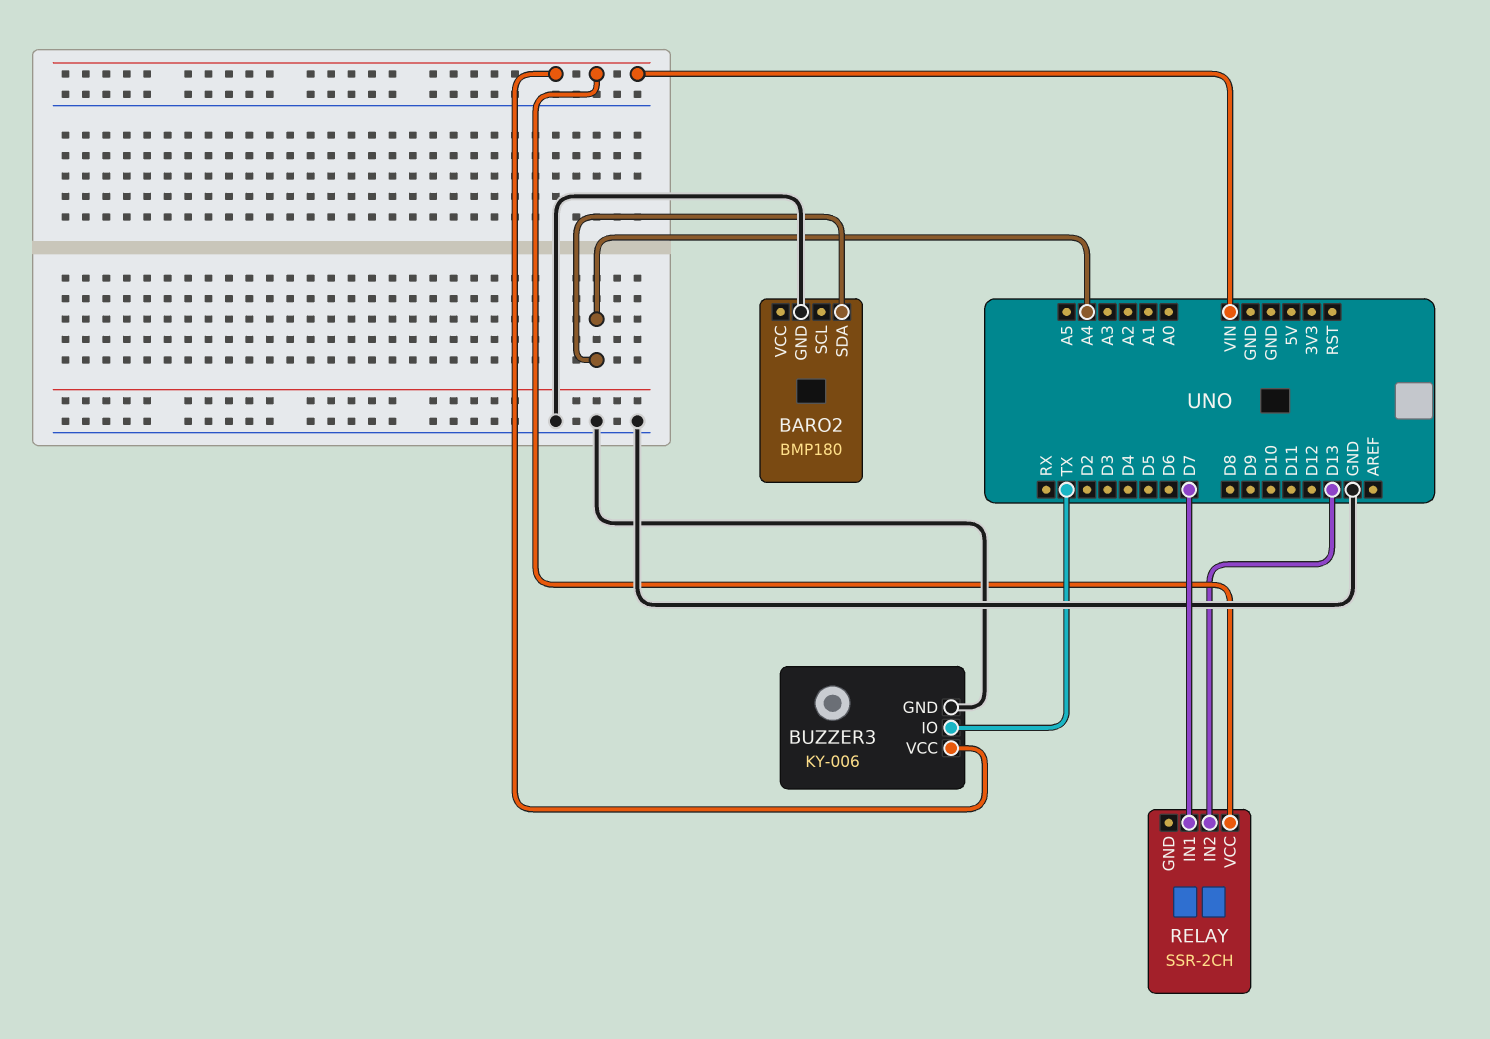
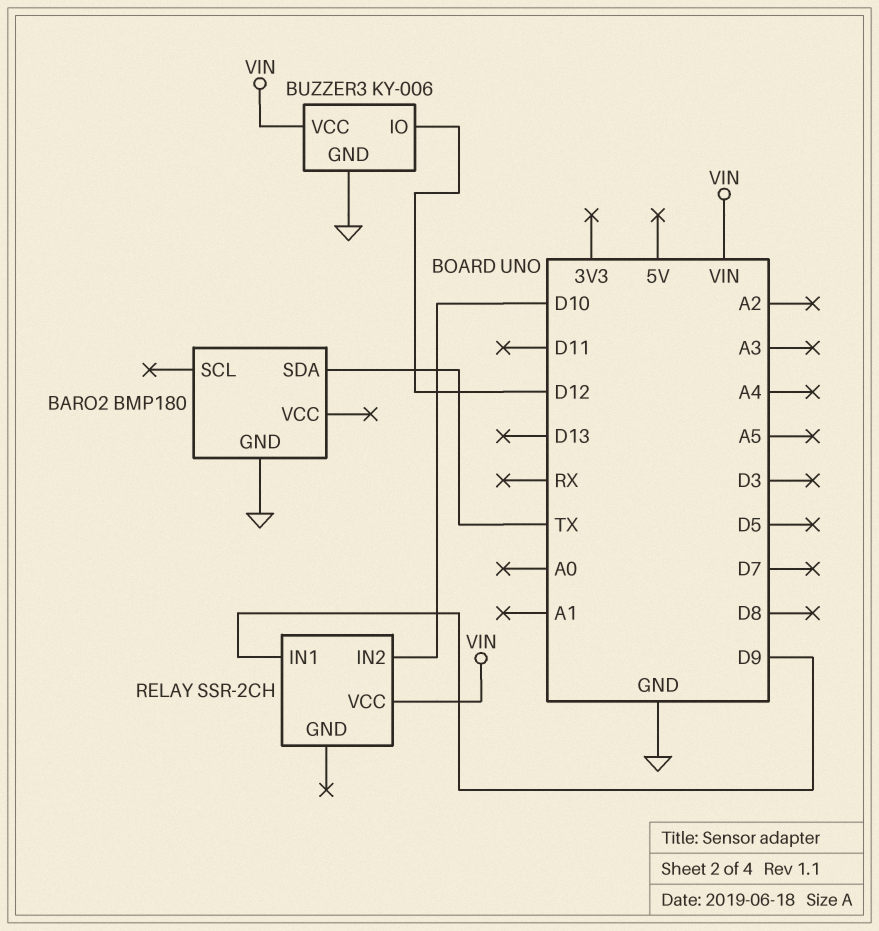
BARO2 pin SDA: A4 -> TX
BUZZER3 pin IO: TX -> D12
RELAY pin IN1: D7 -> D9
RELAY pin IN2: D13 -> D10

